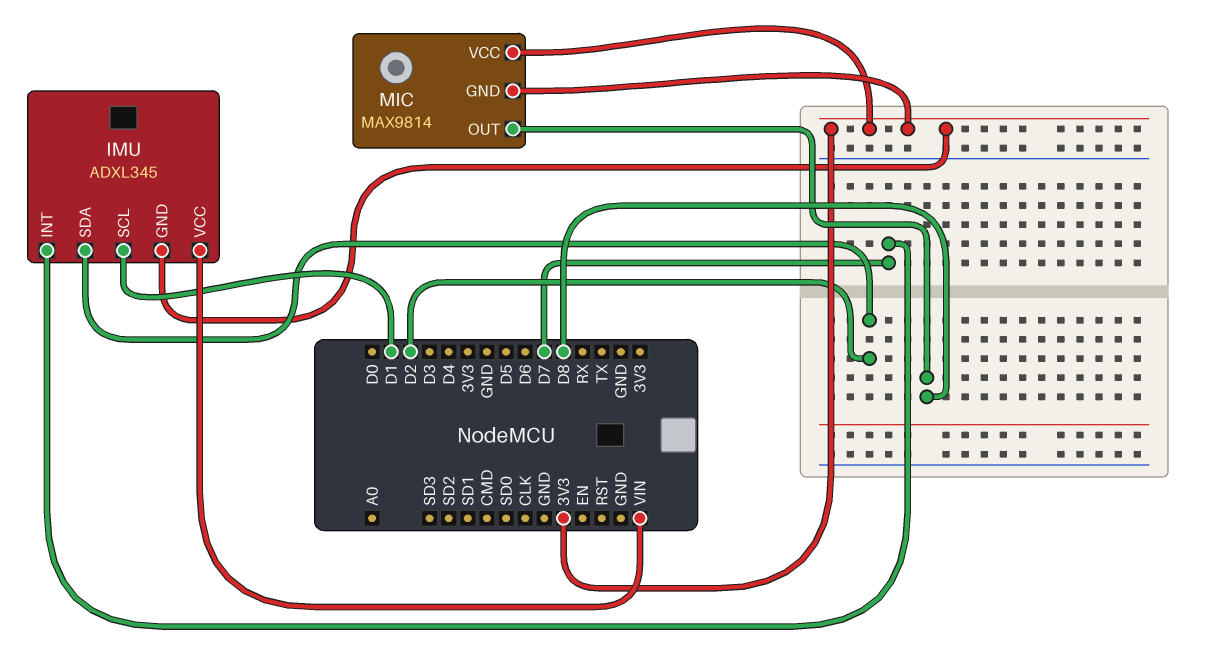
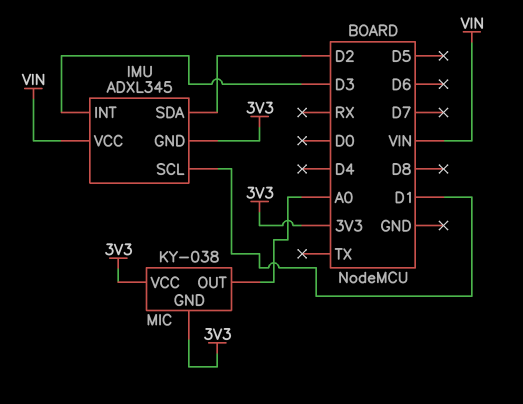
IMU pin INT: D7 -> D3
MIC: MAX9814 -> KY-038
MIC pin OUT: D8 -> A0

